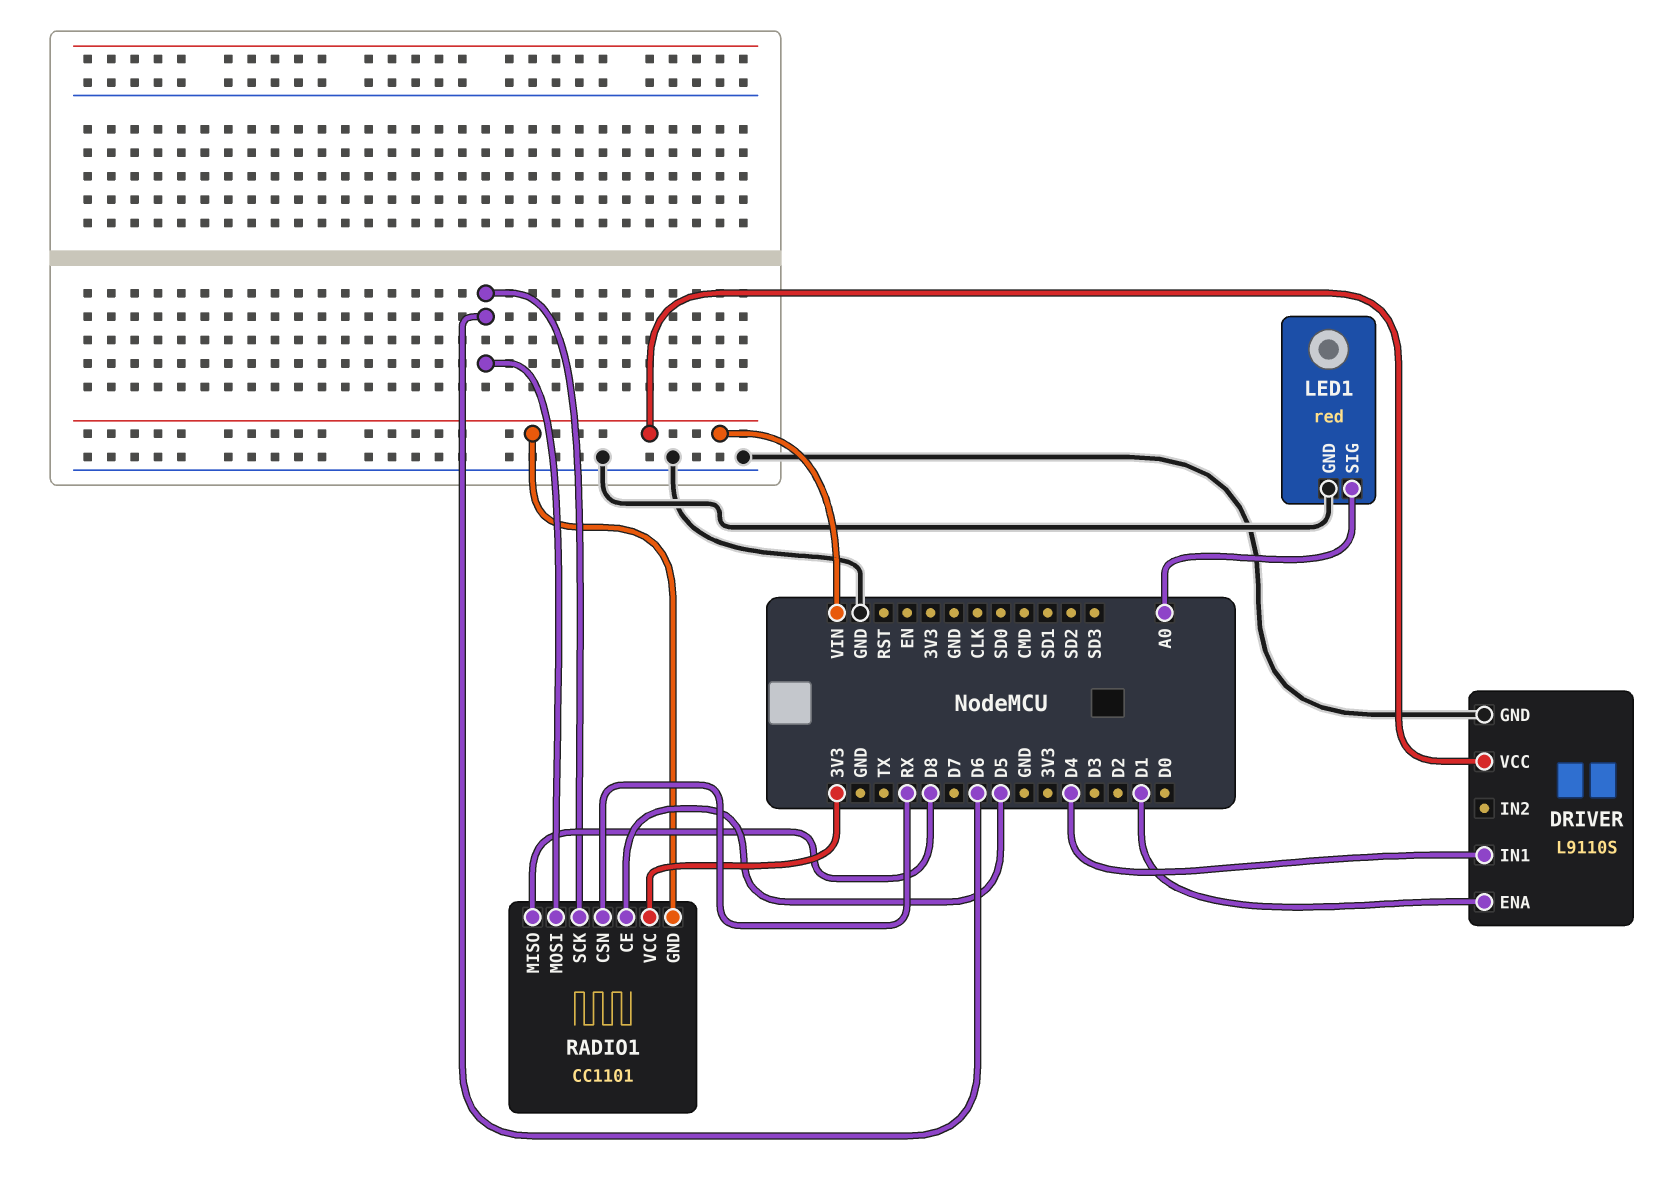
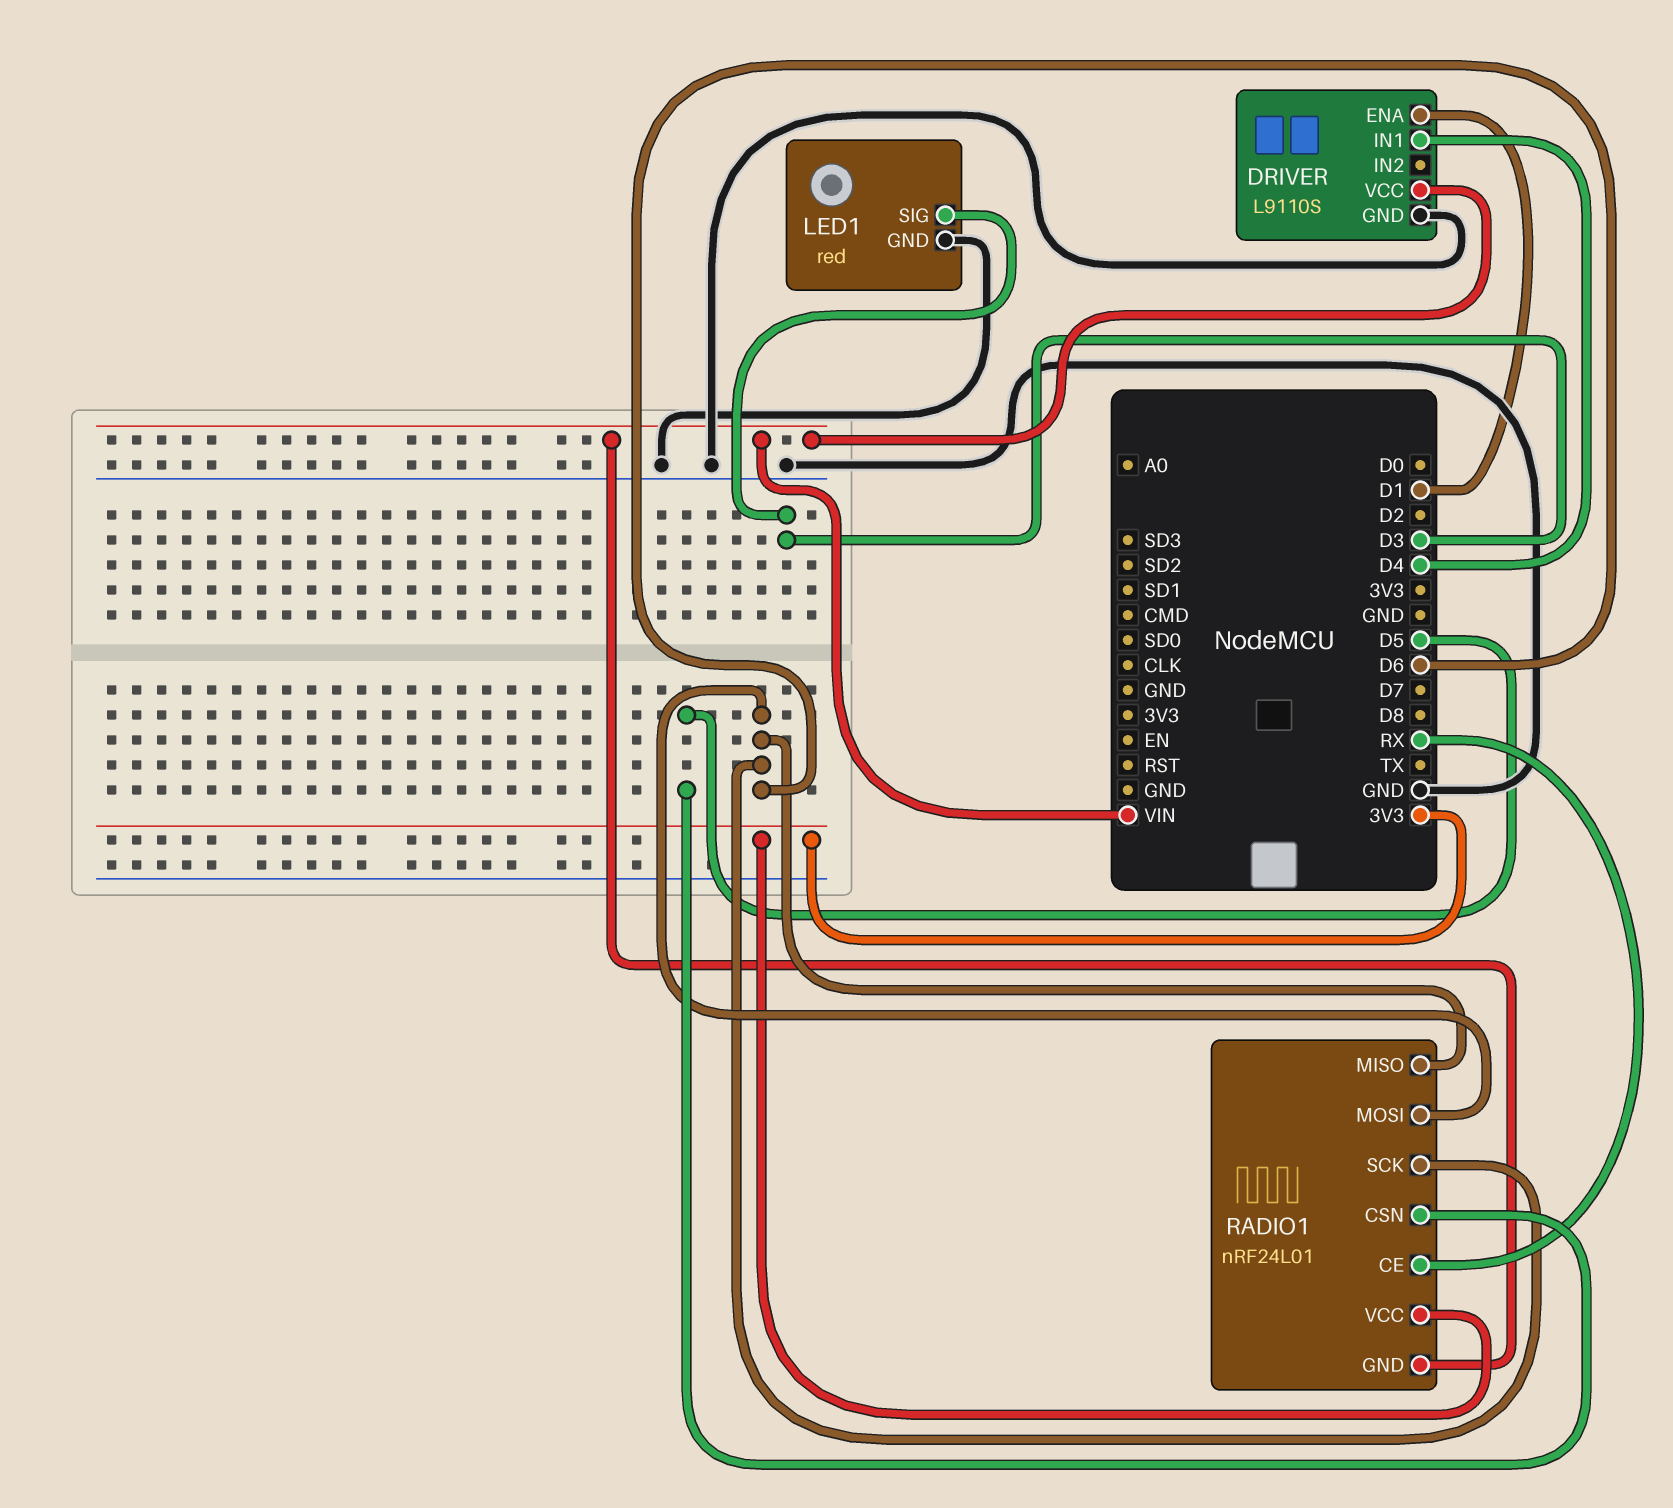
LED1 pin SIG: A0 -> D3
RADIO1: CC1101 -> nRF24L01
RADIO1 pin CE: D5 -> RX
RADIO1 pin CSN: RX -> D5
RADIO1 pin MISO: D8 -> D6

